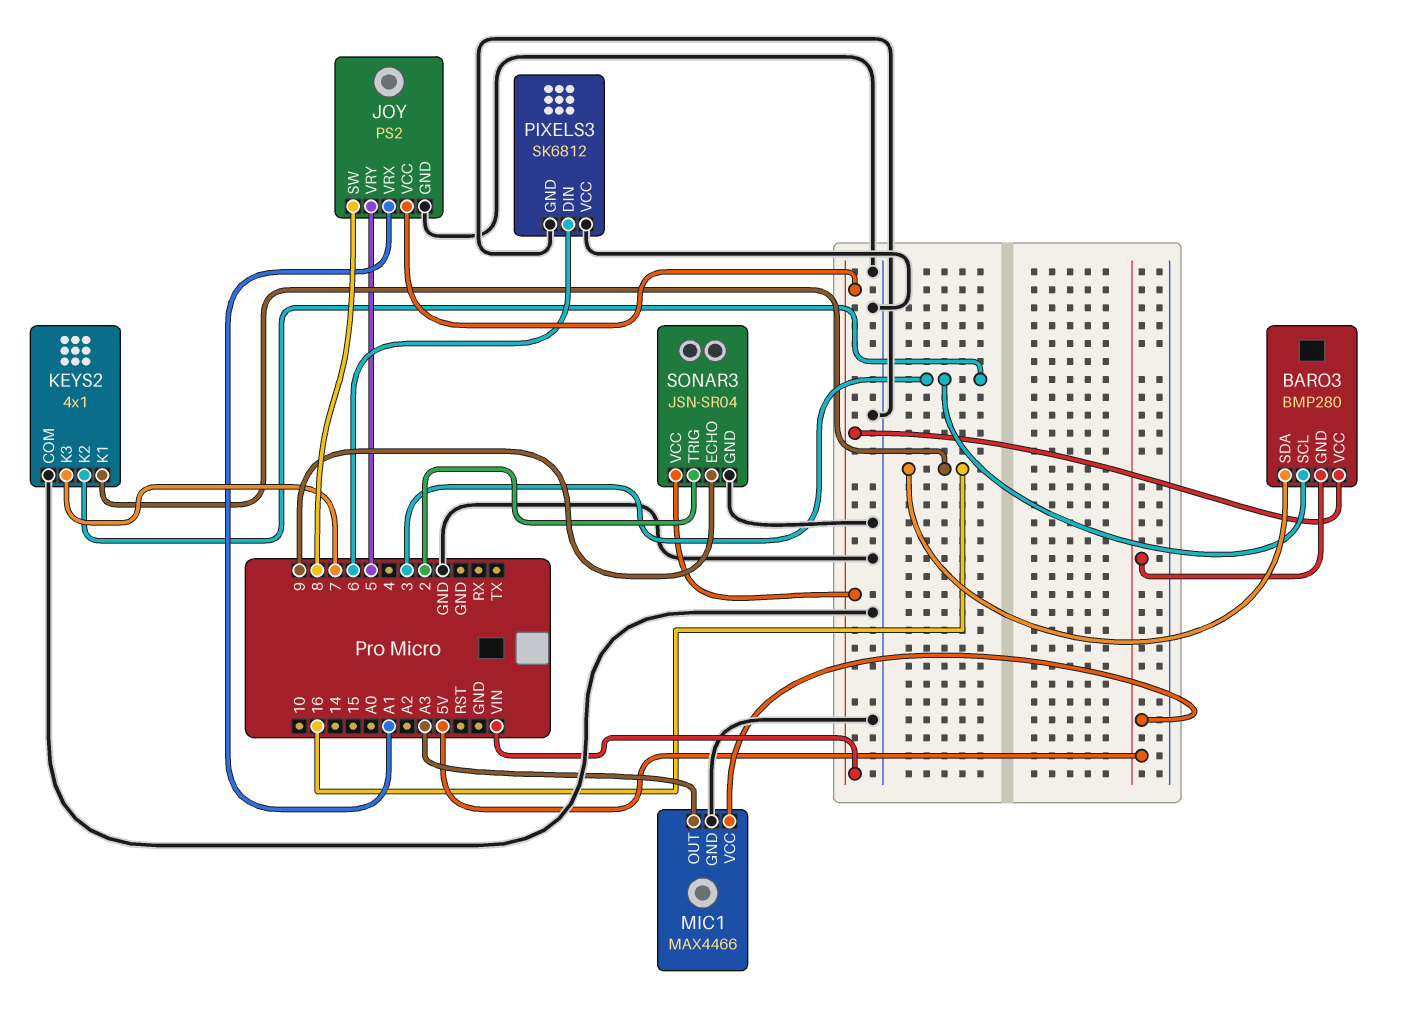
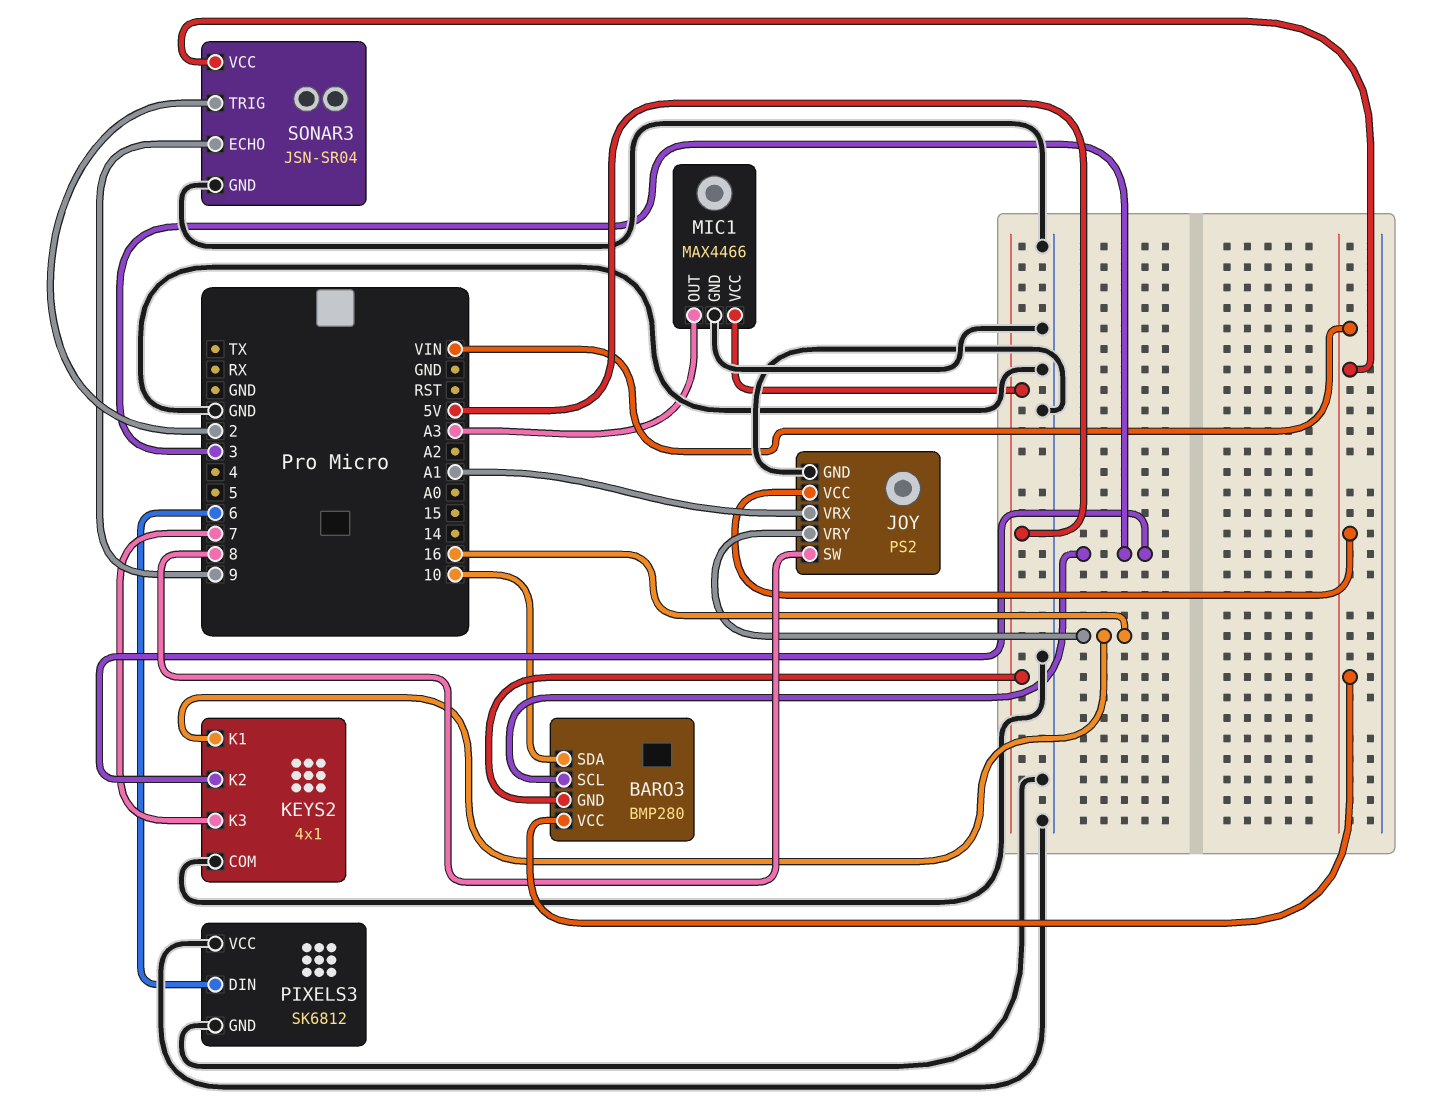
BARO3 pin SDA: 16 -> 10
JOY pin VRY: 5 -> 16

